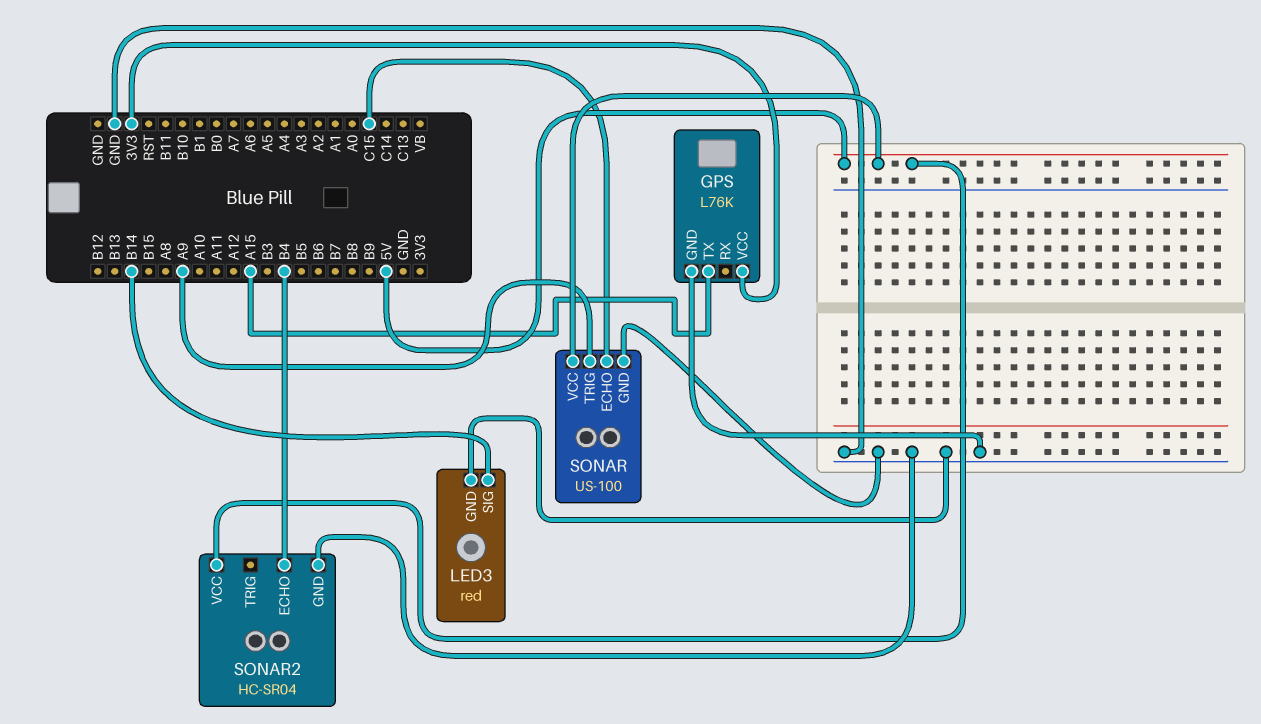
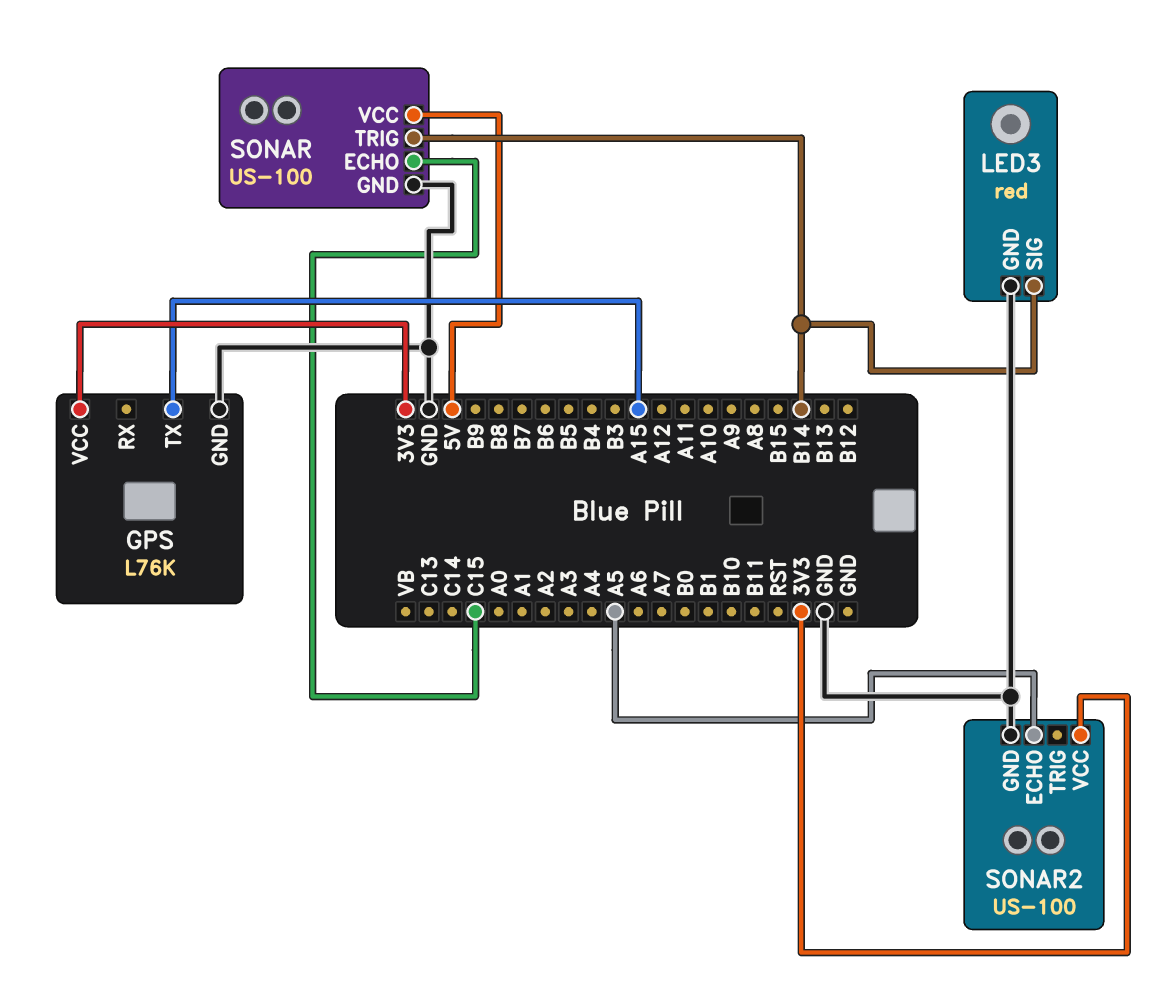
SONAR pin TRIG: A9 -> B14
SONAR2: HC-SR04 -> US-100
SONAR2 pin ECHO: B4 -> A5
SONAR2 pin VCC: 5V -> 3V3

